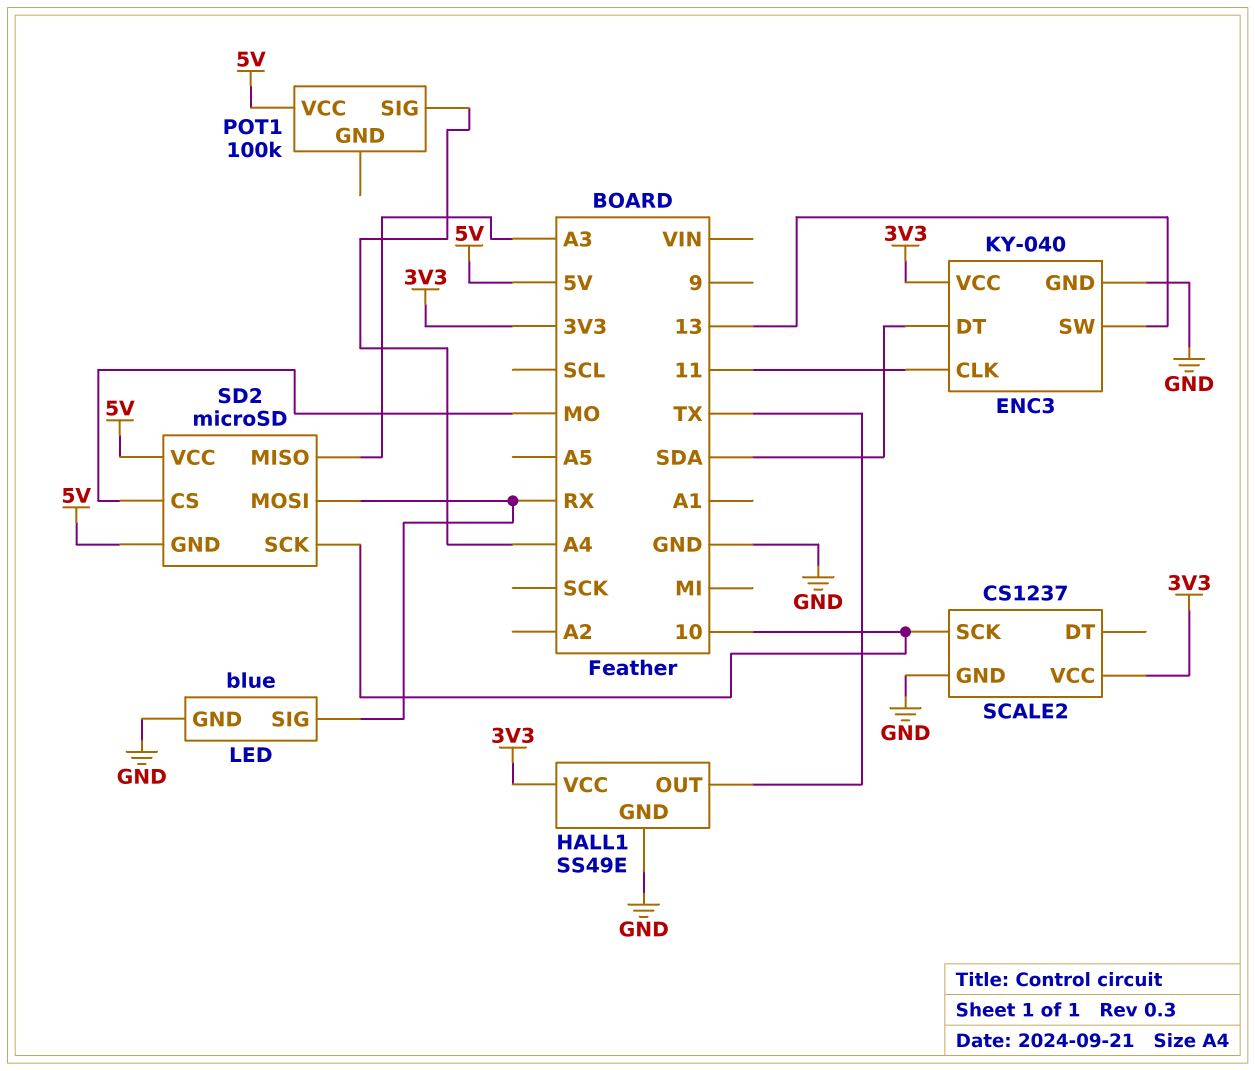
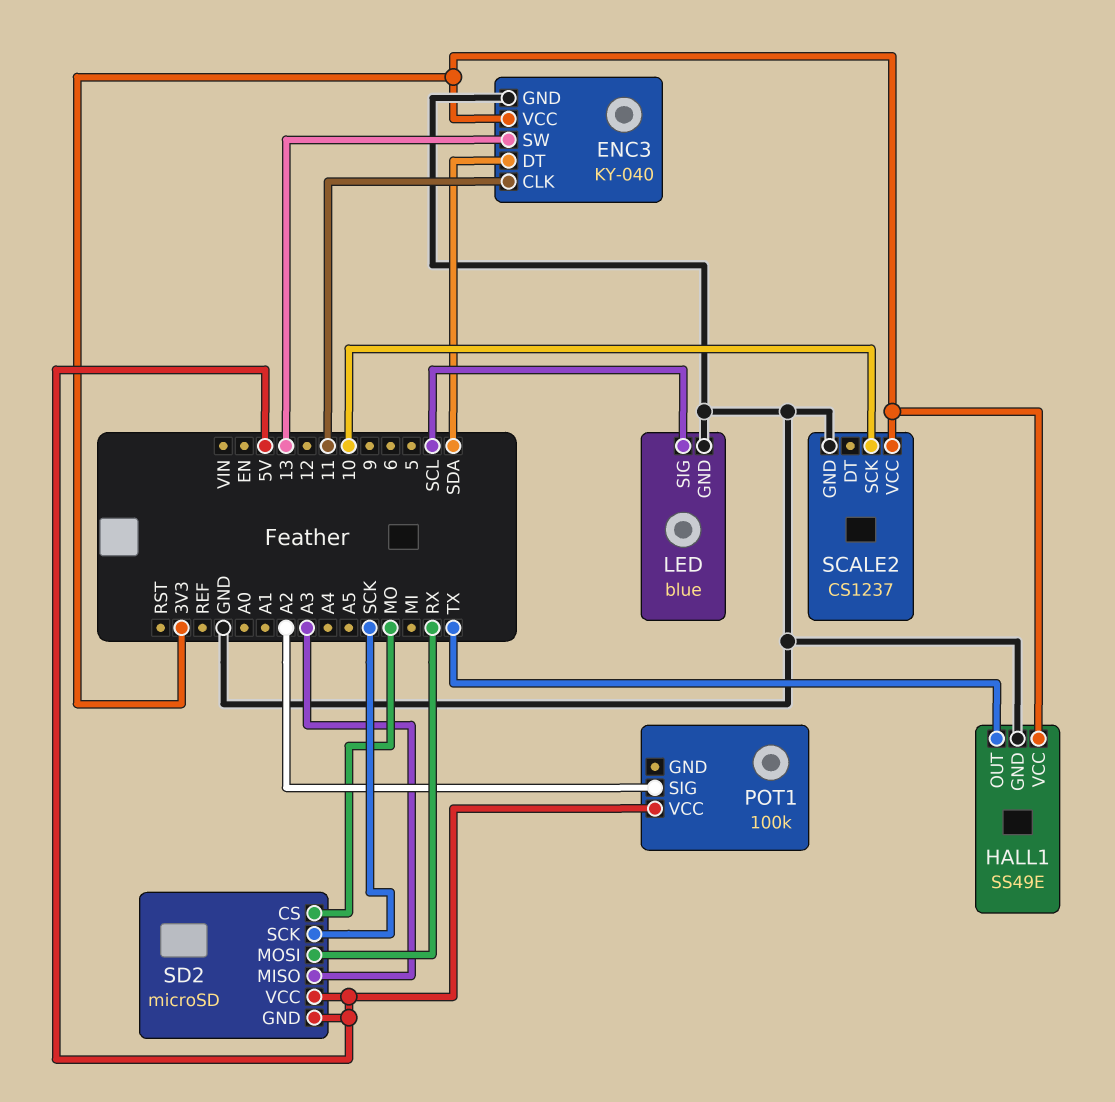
LED pin SIG: RX -> SCL
POT1 pin SIG: A4 -> A2
SD2 pin SCK: 10 -> SCK

